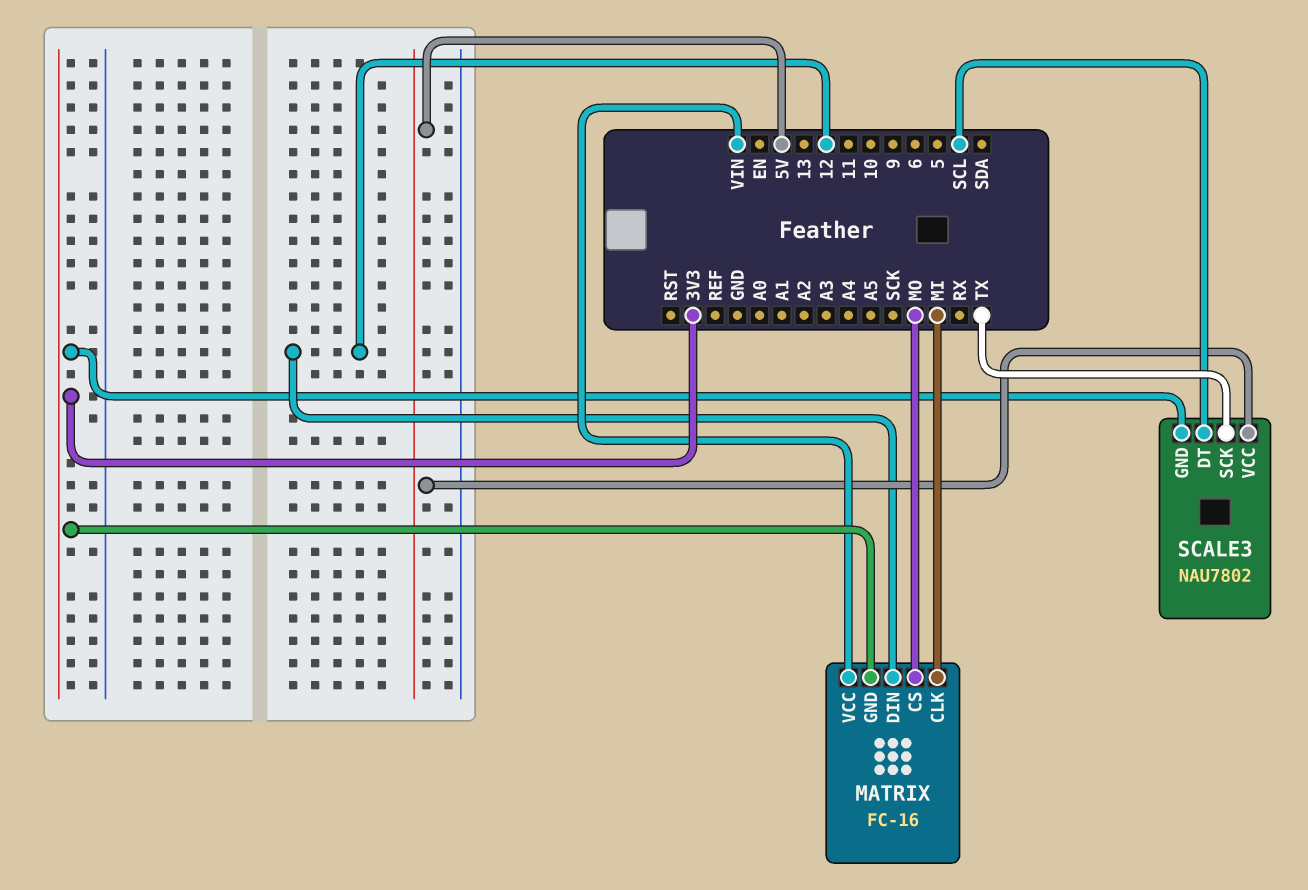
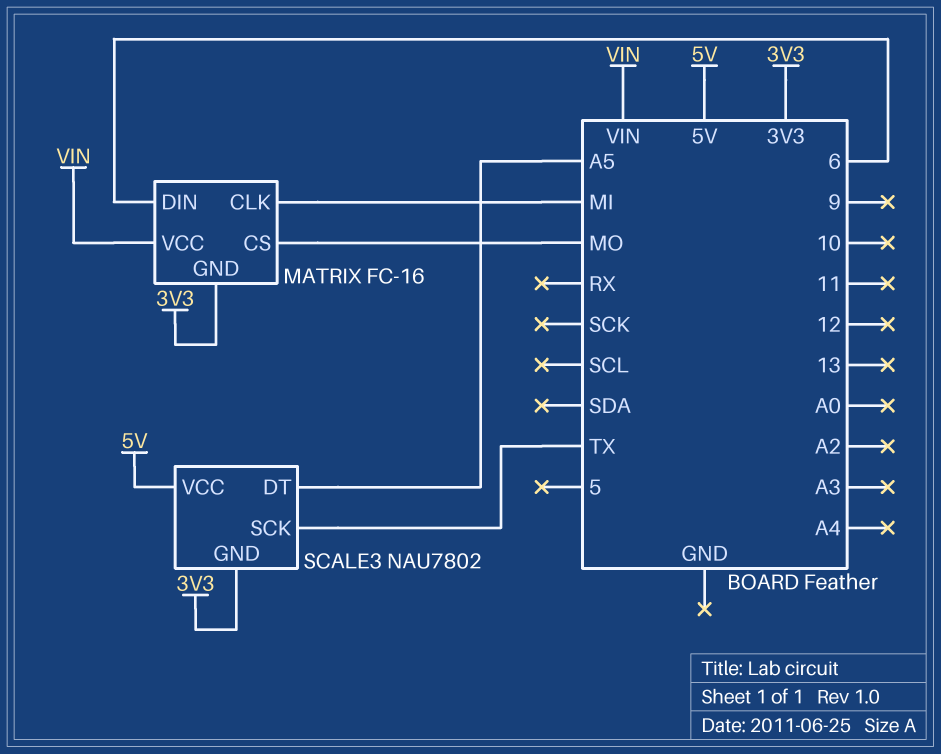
MATRIX pin DIN: 12 -> 6
SCALE3 pin DT: SCL -> A5

